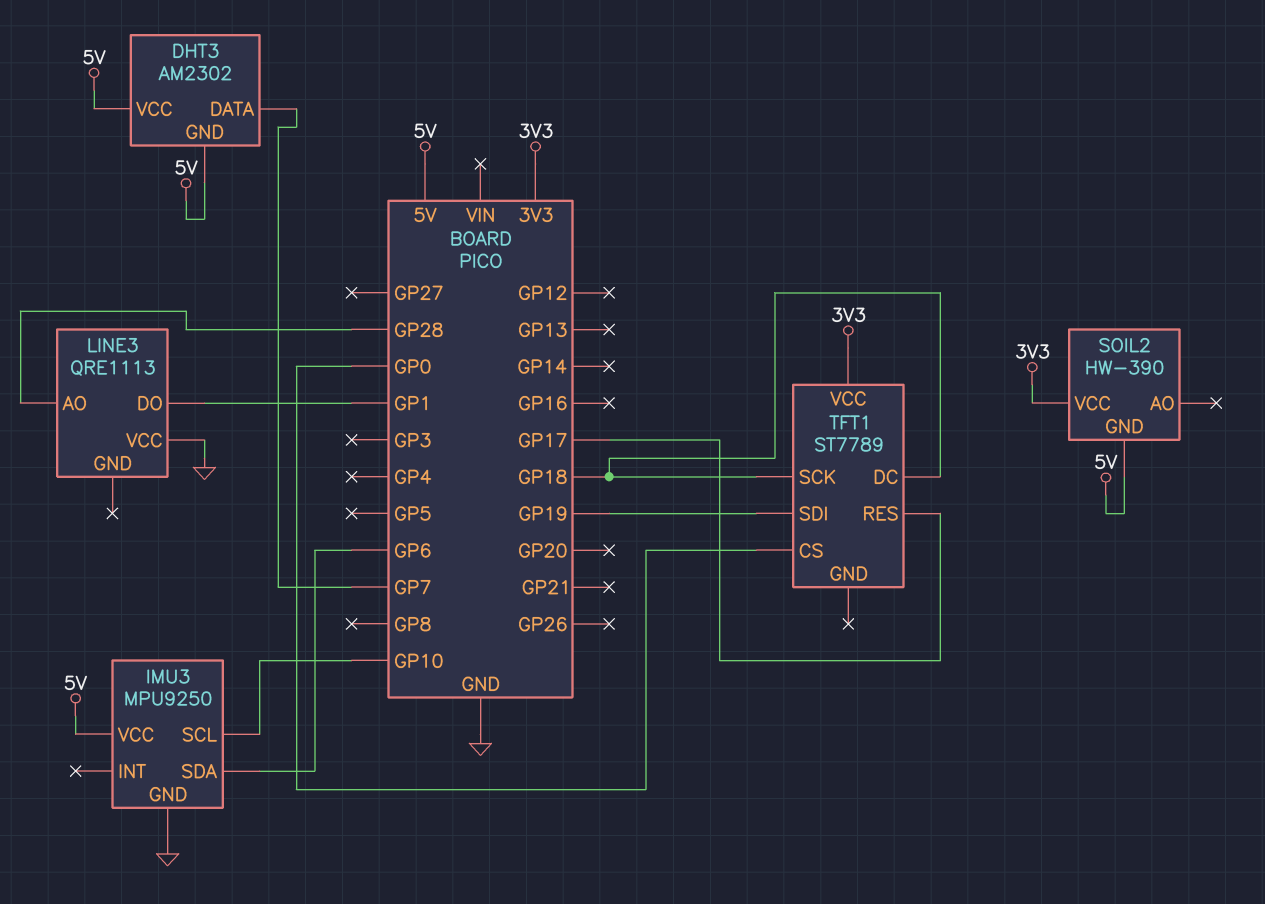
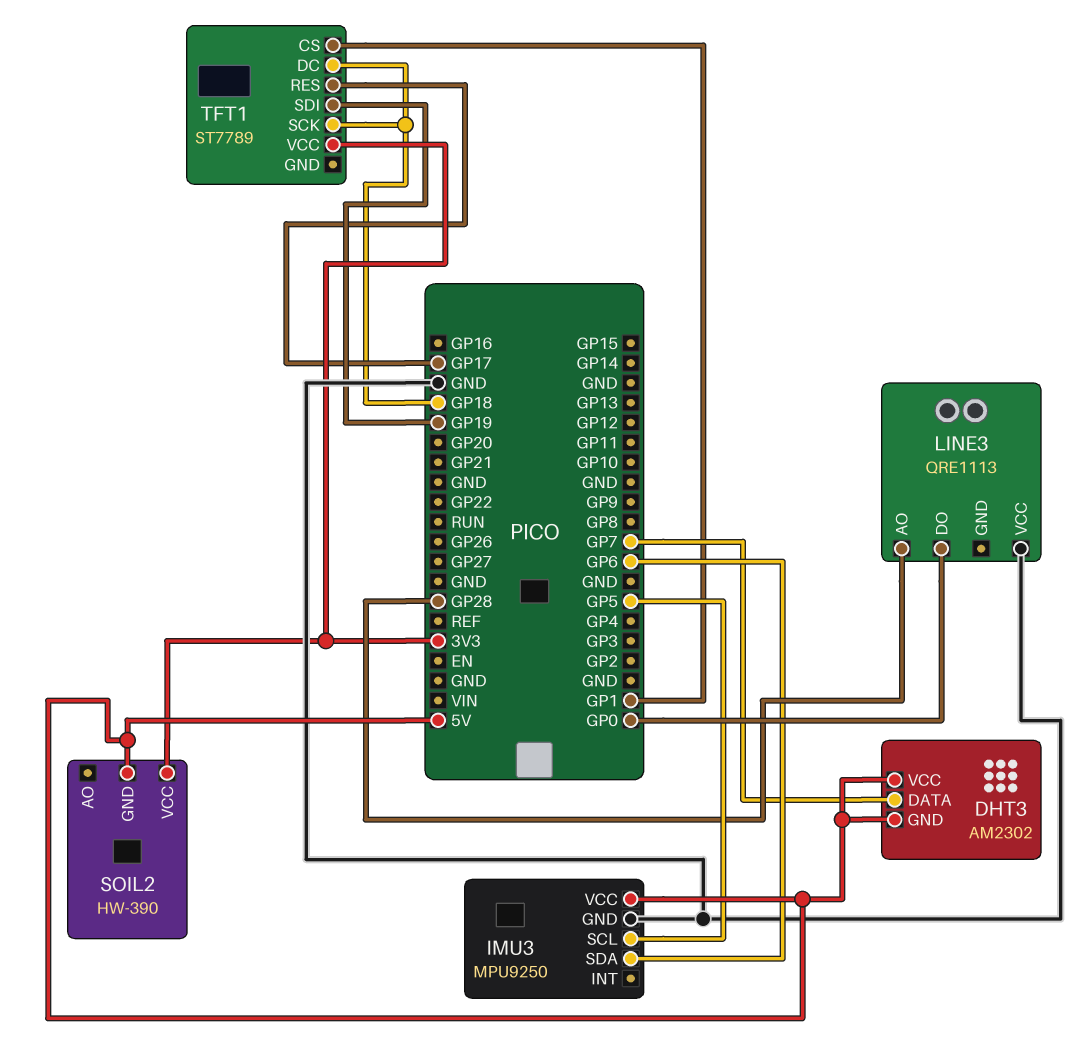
IMU3 pin SCL: GP10 -> GP5
LINE3 pin DO: GP1 -> GP0
TFT1 pin CS: GP0 -> GP1

